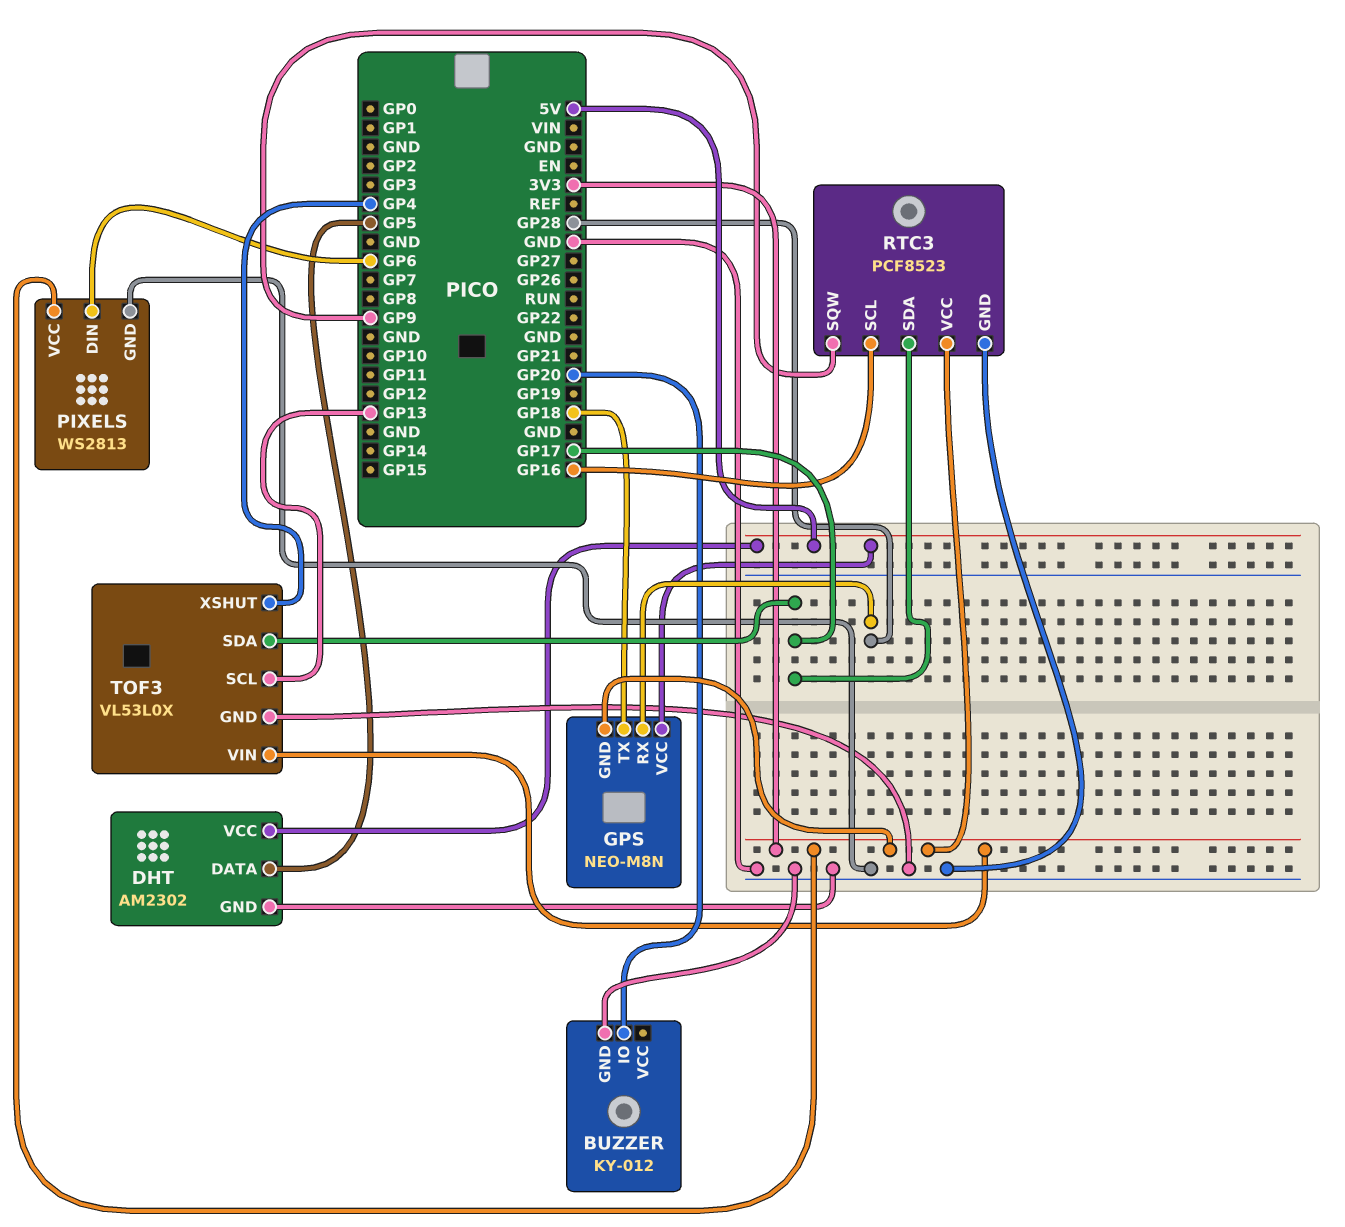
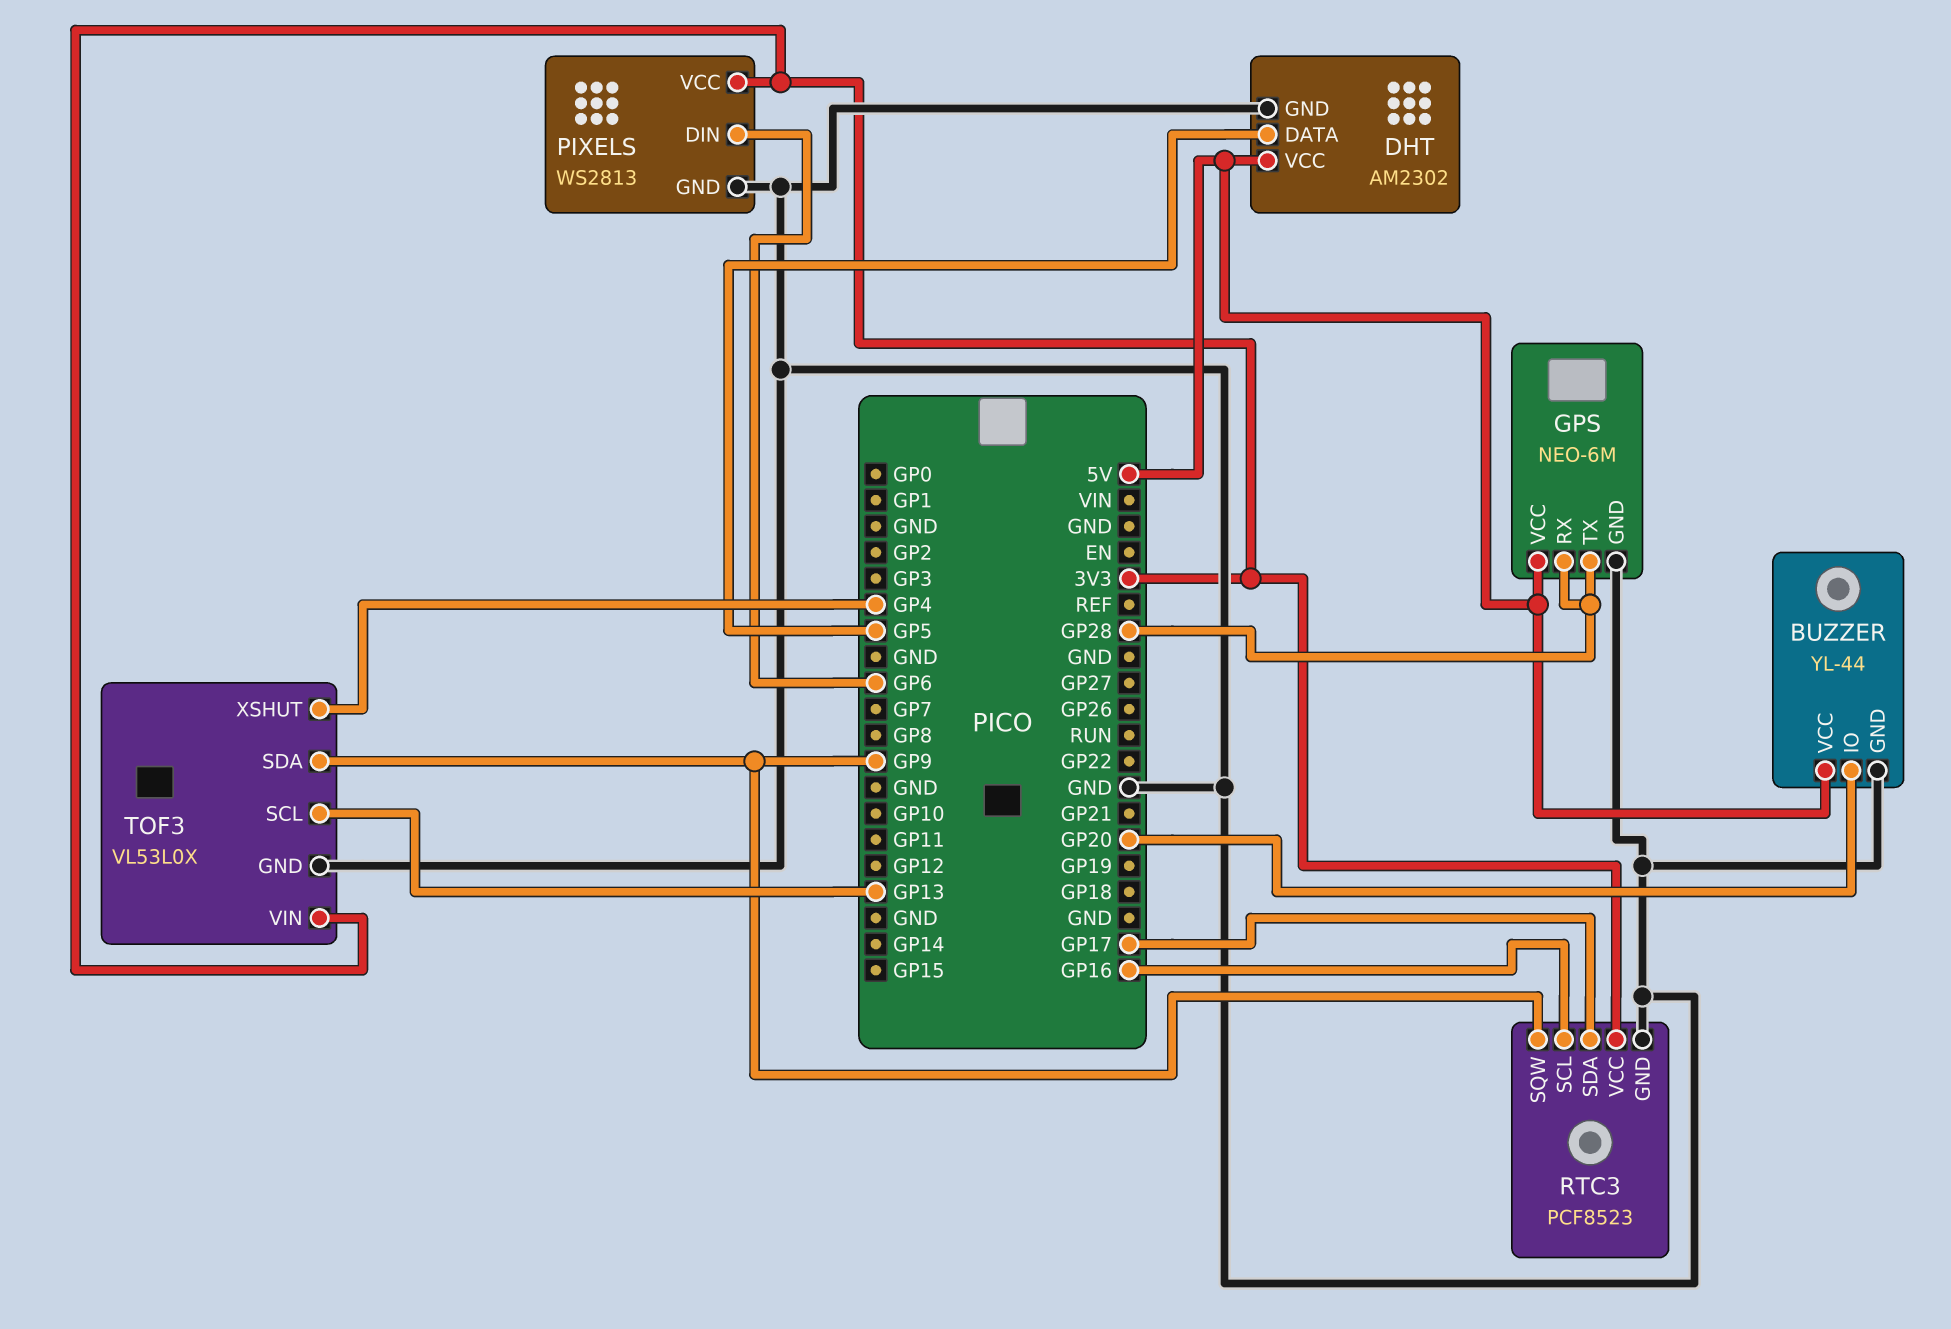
BUZZER: KY-012 -> YL-44
BUZZER pin VCC: none -> 5V
GPS: NEO-M8N -> NEO-6M
GPS pin GND: 3V3 -> GND
GPS pin TX: GP18 -> GP28
TOF3 pin SDA: GP17 -> GP9

